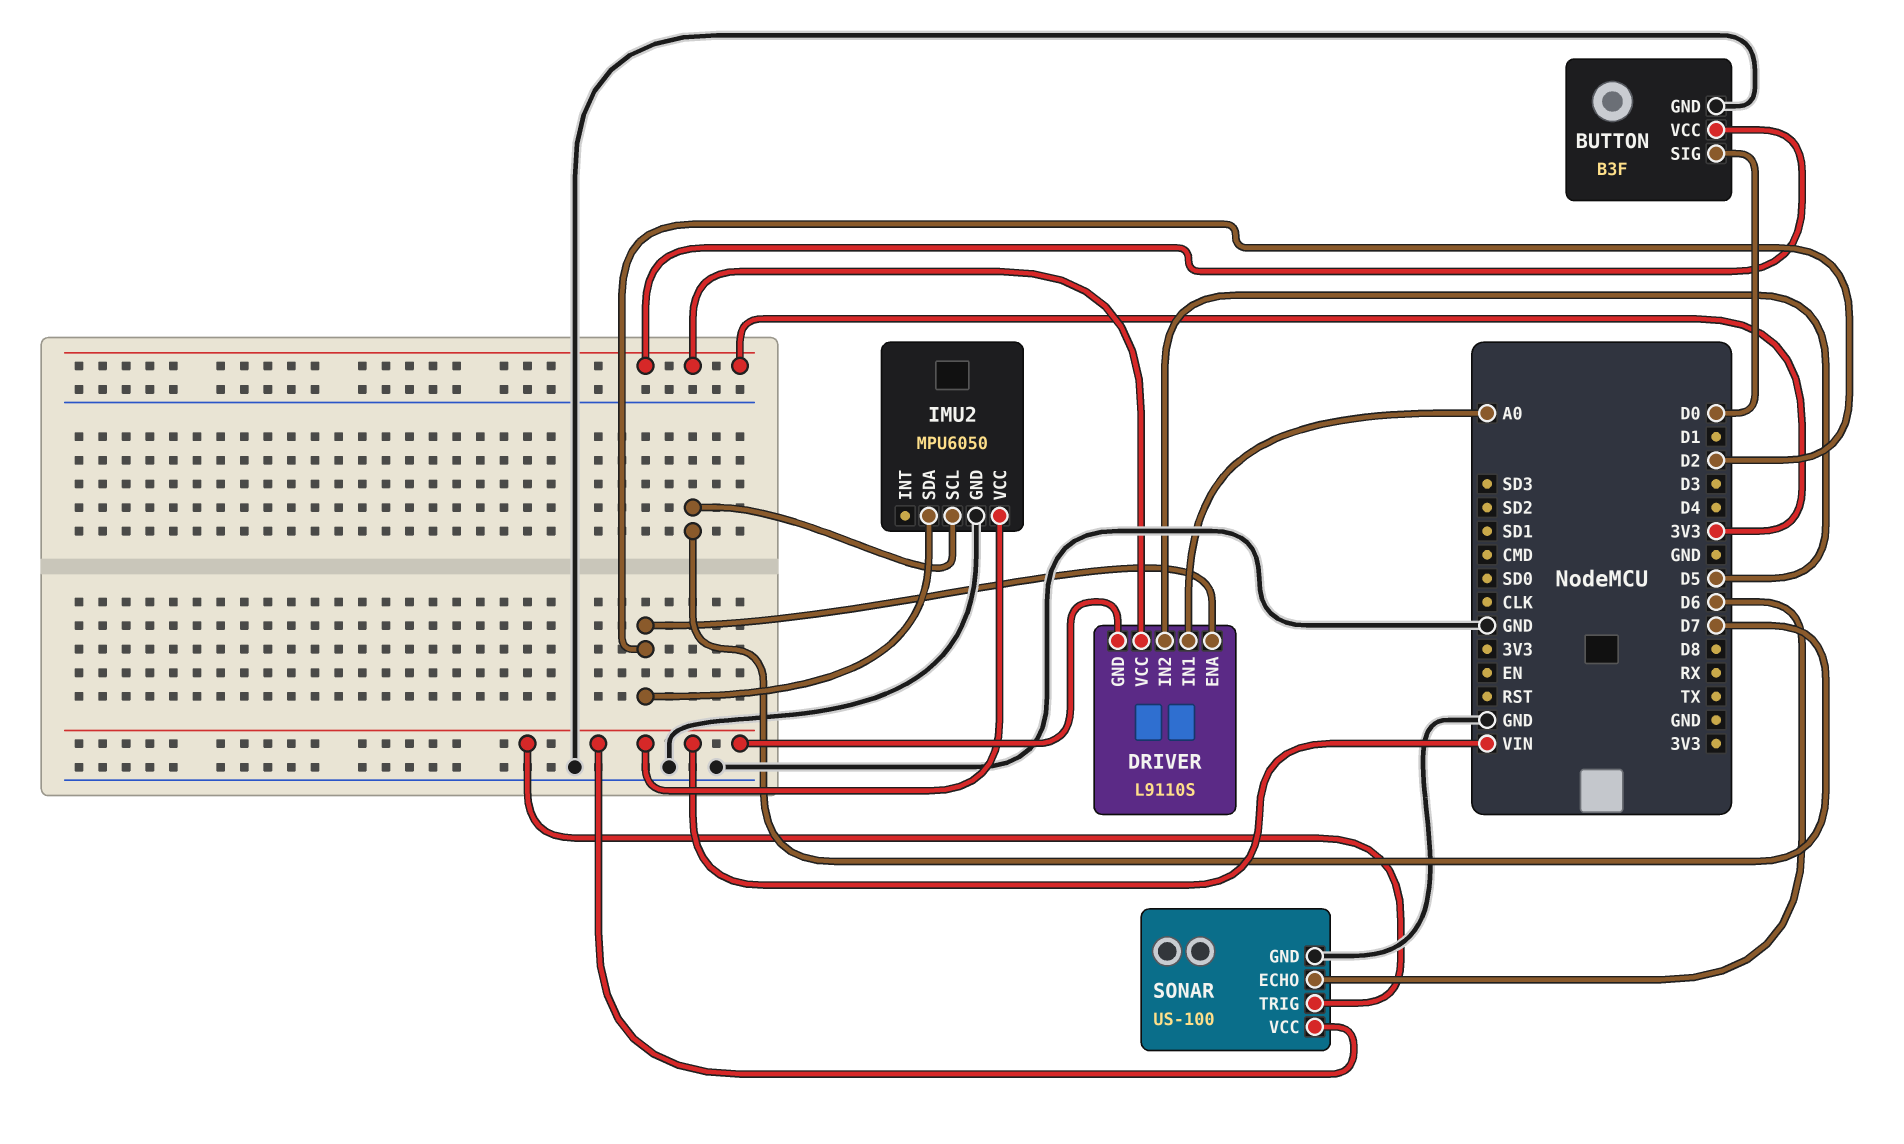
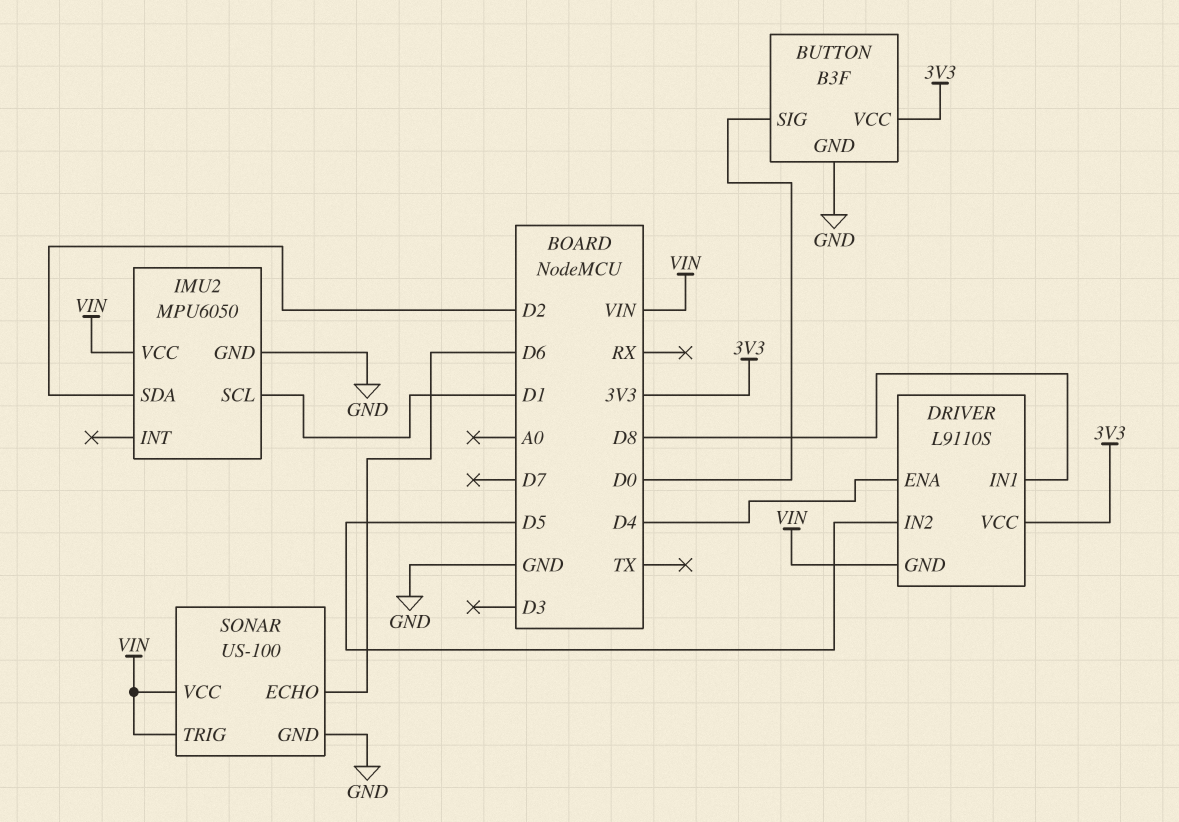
DRIVER pin ENA: D2 -> D4
DRIVER pin IN1: A0 -> D8
IMU2 pin SCL: D7 -> D1

